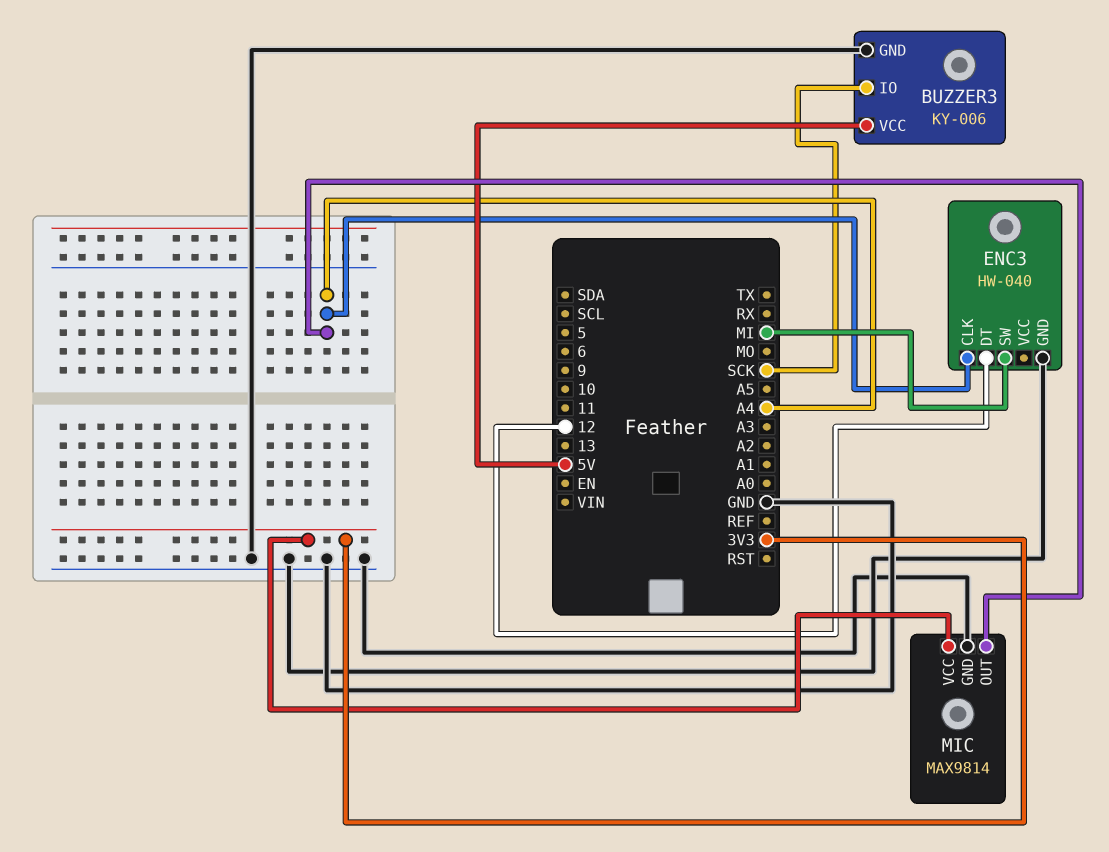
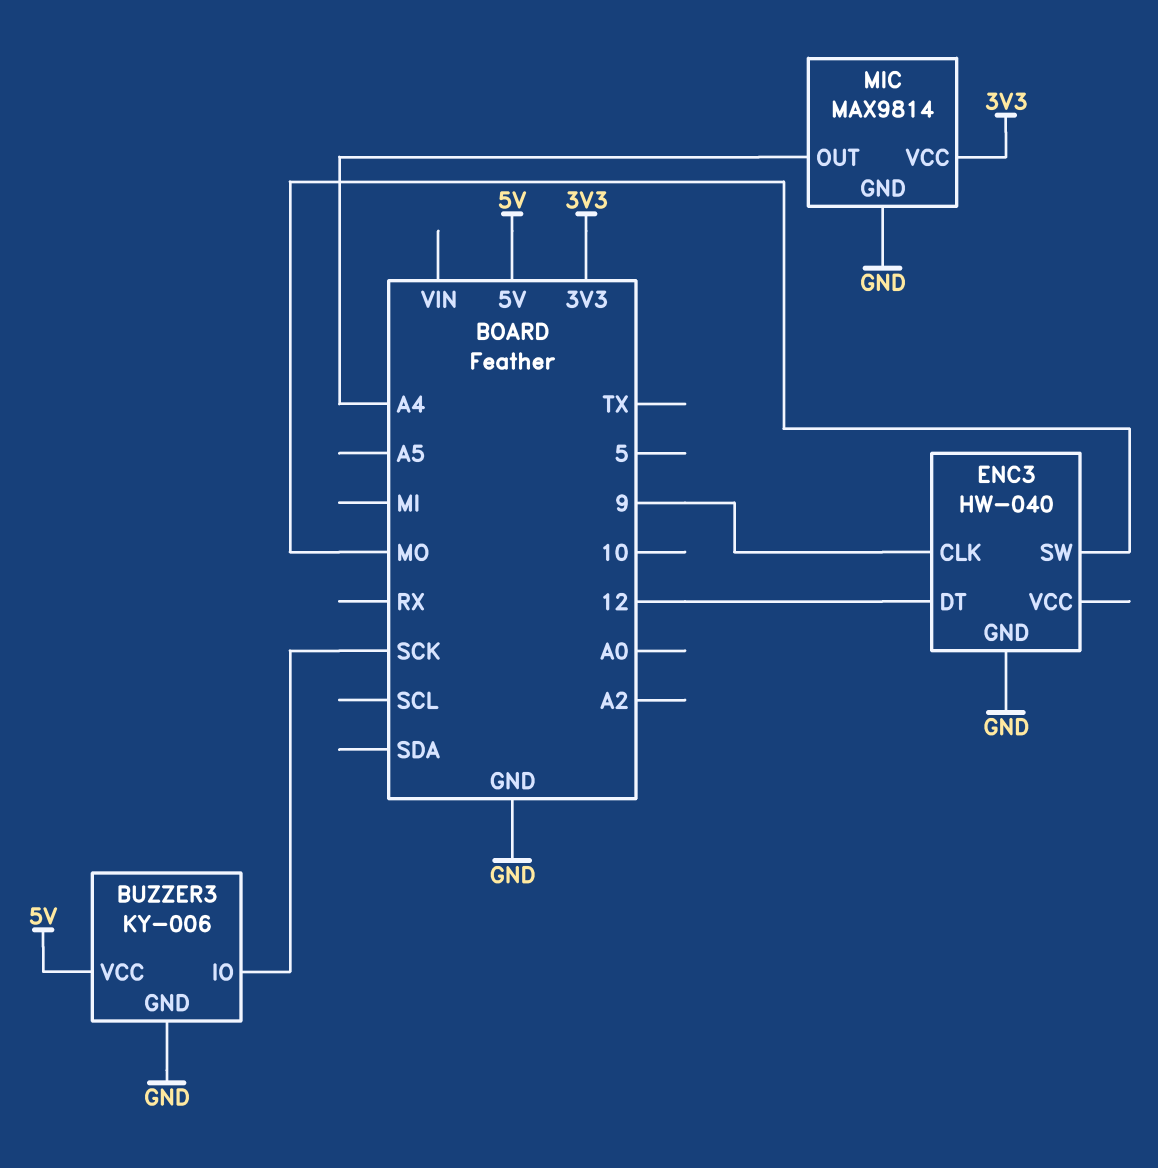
ENC3 pin CLK: A4 -> 9
ENC3 pin SW: MI -> MO

